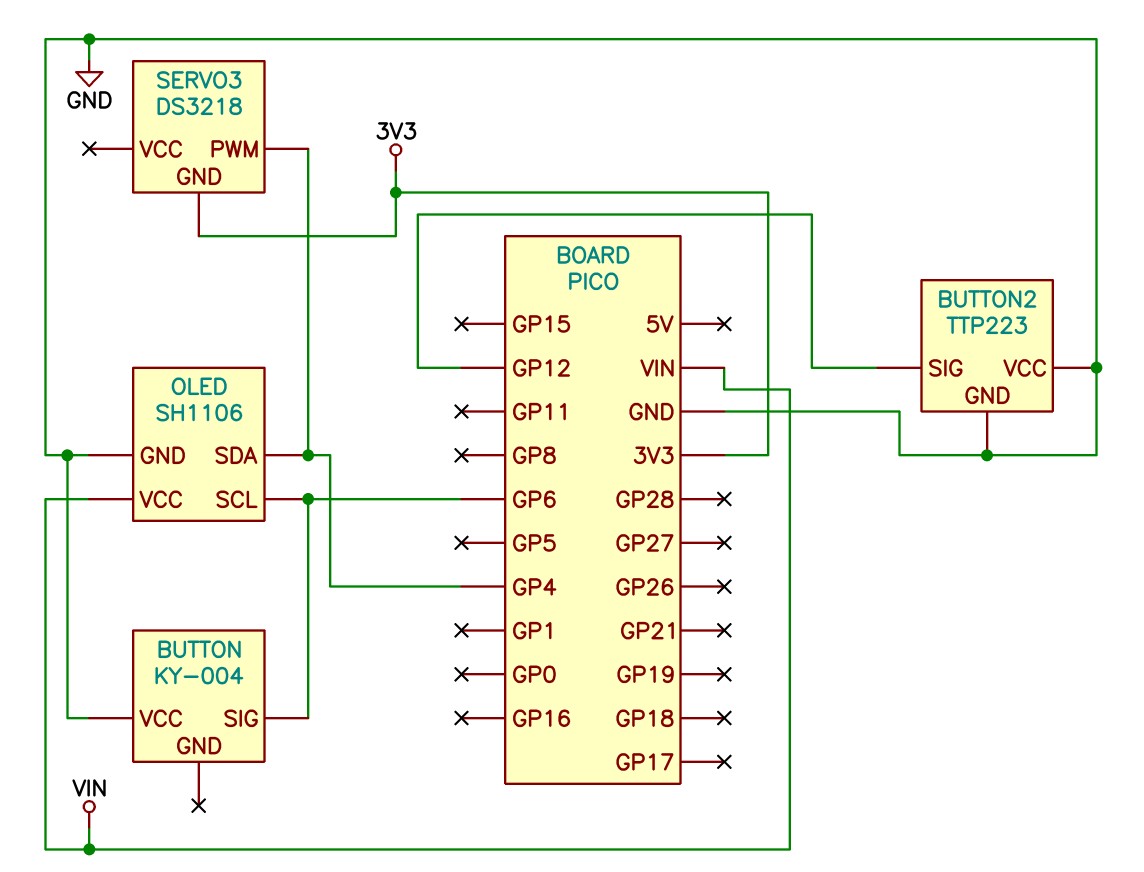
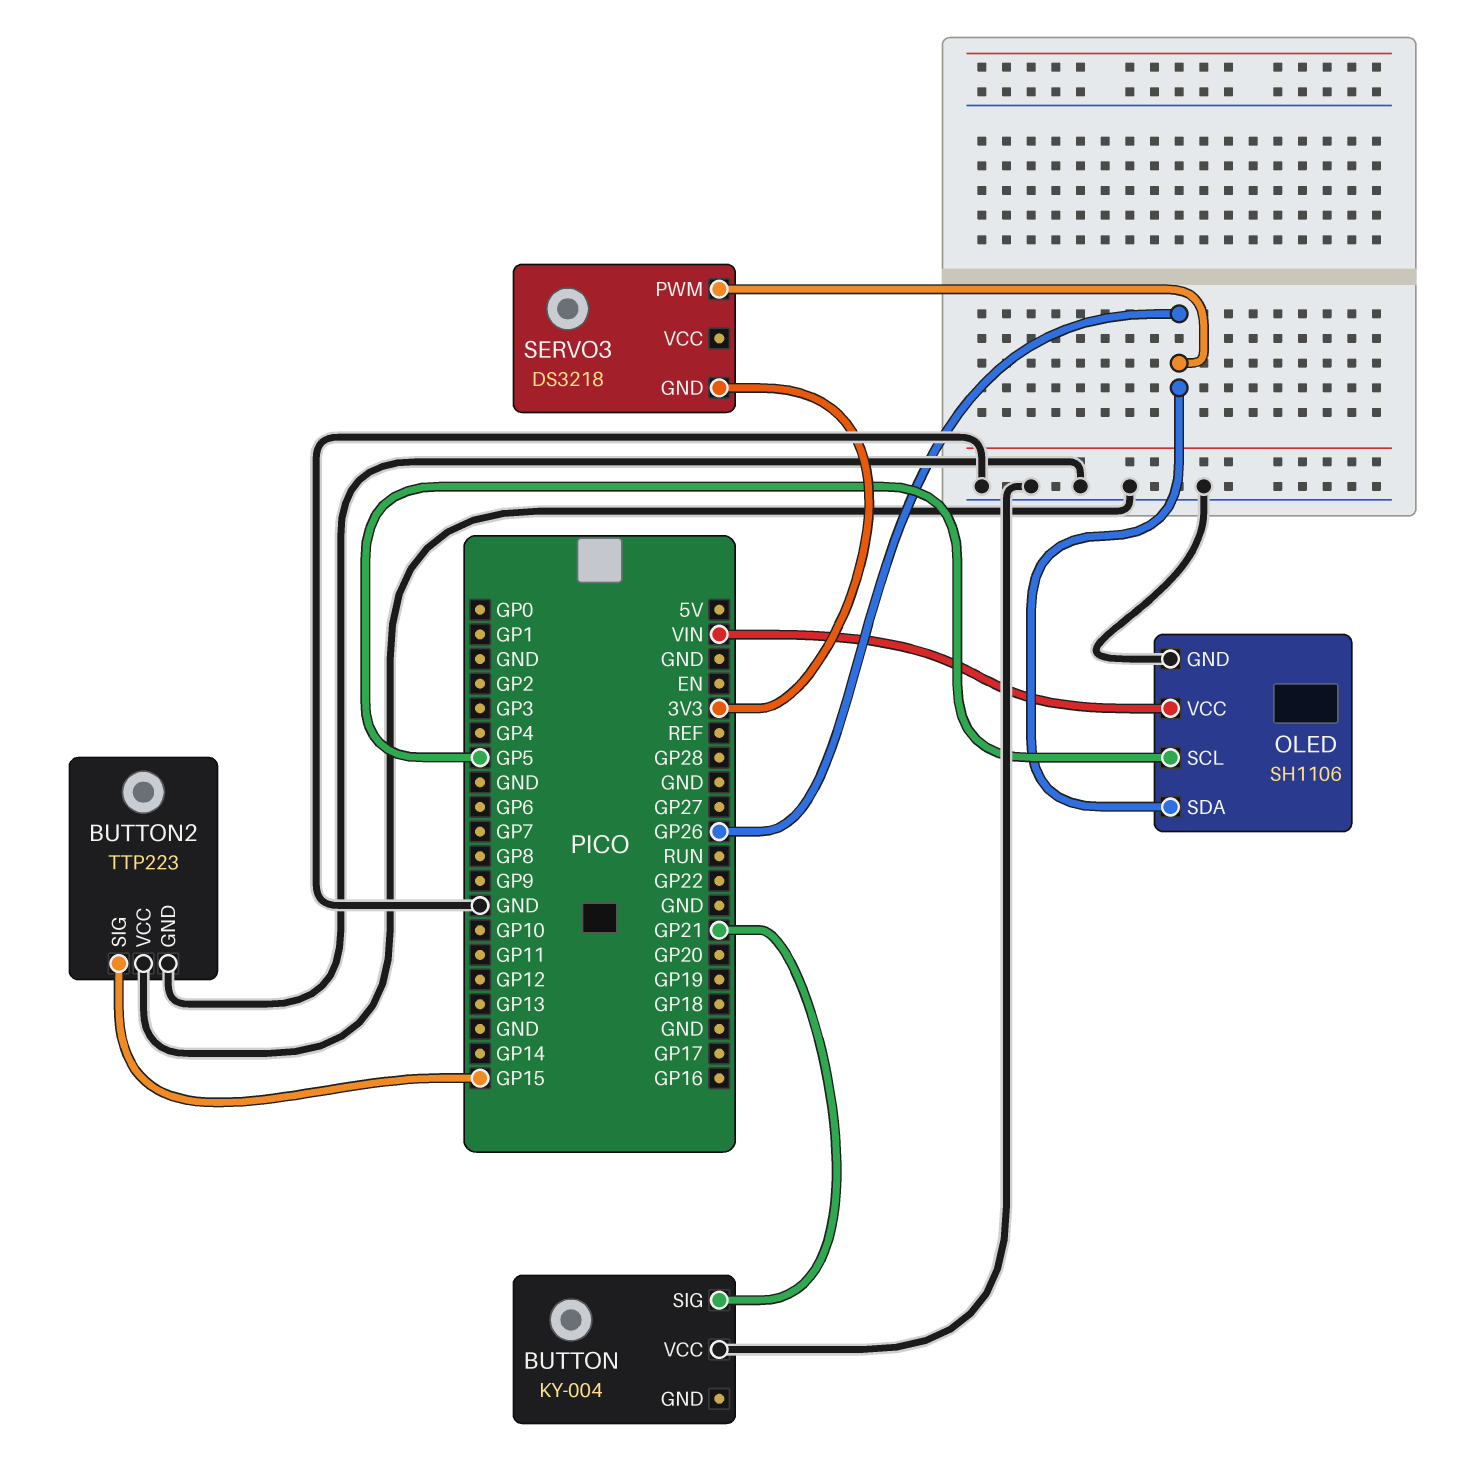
BUTTON pin SIG: GP6 -> GP21
BUTTON2 pin SIG: GP12 -> GP15
OLED pin SCL: GP6 -> GP5
OLED pin SDA: GP4 -> GP26
SERVO3 pin PWM: GP4 -> GP26

